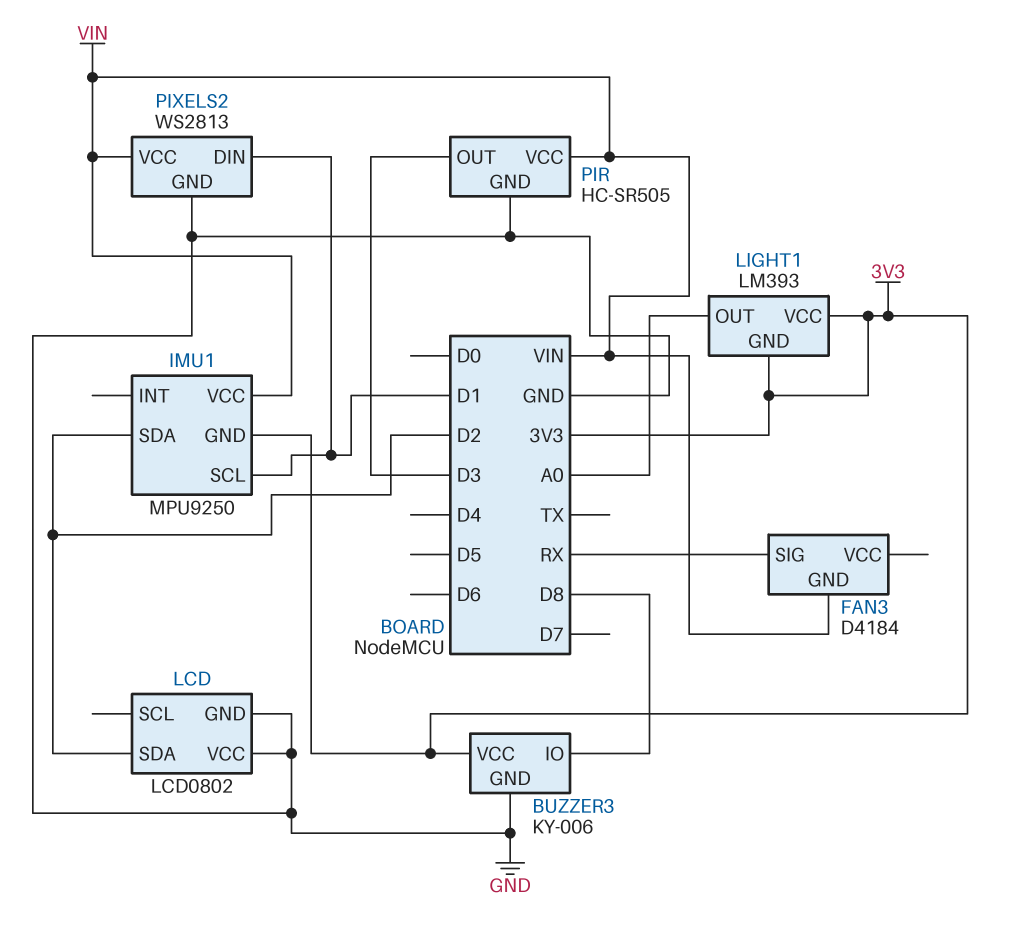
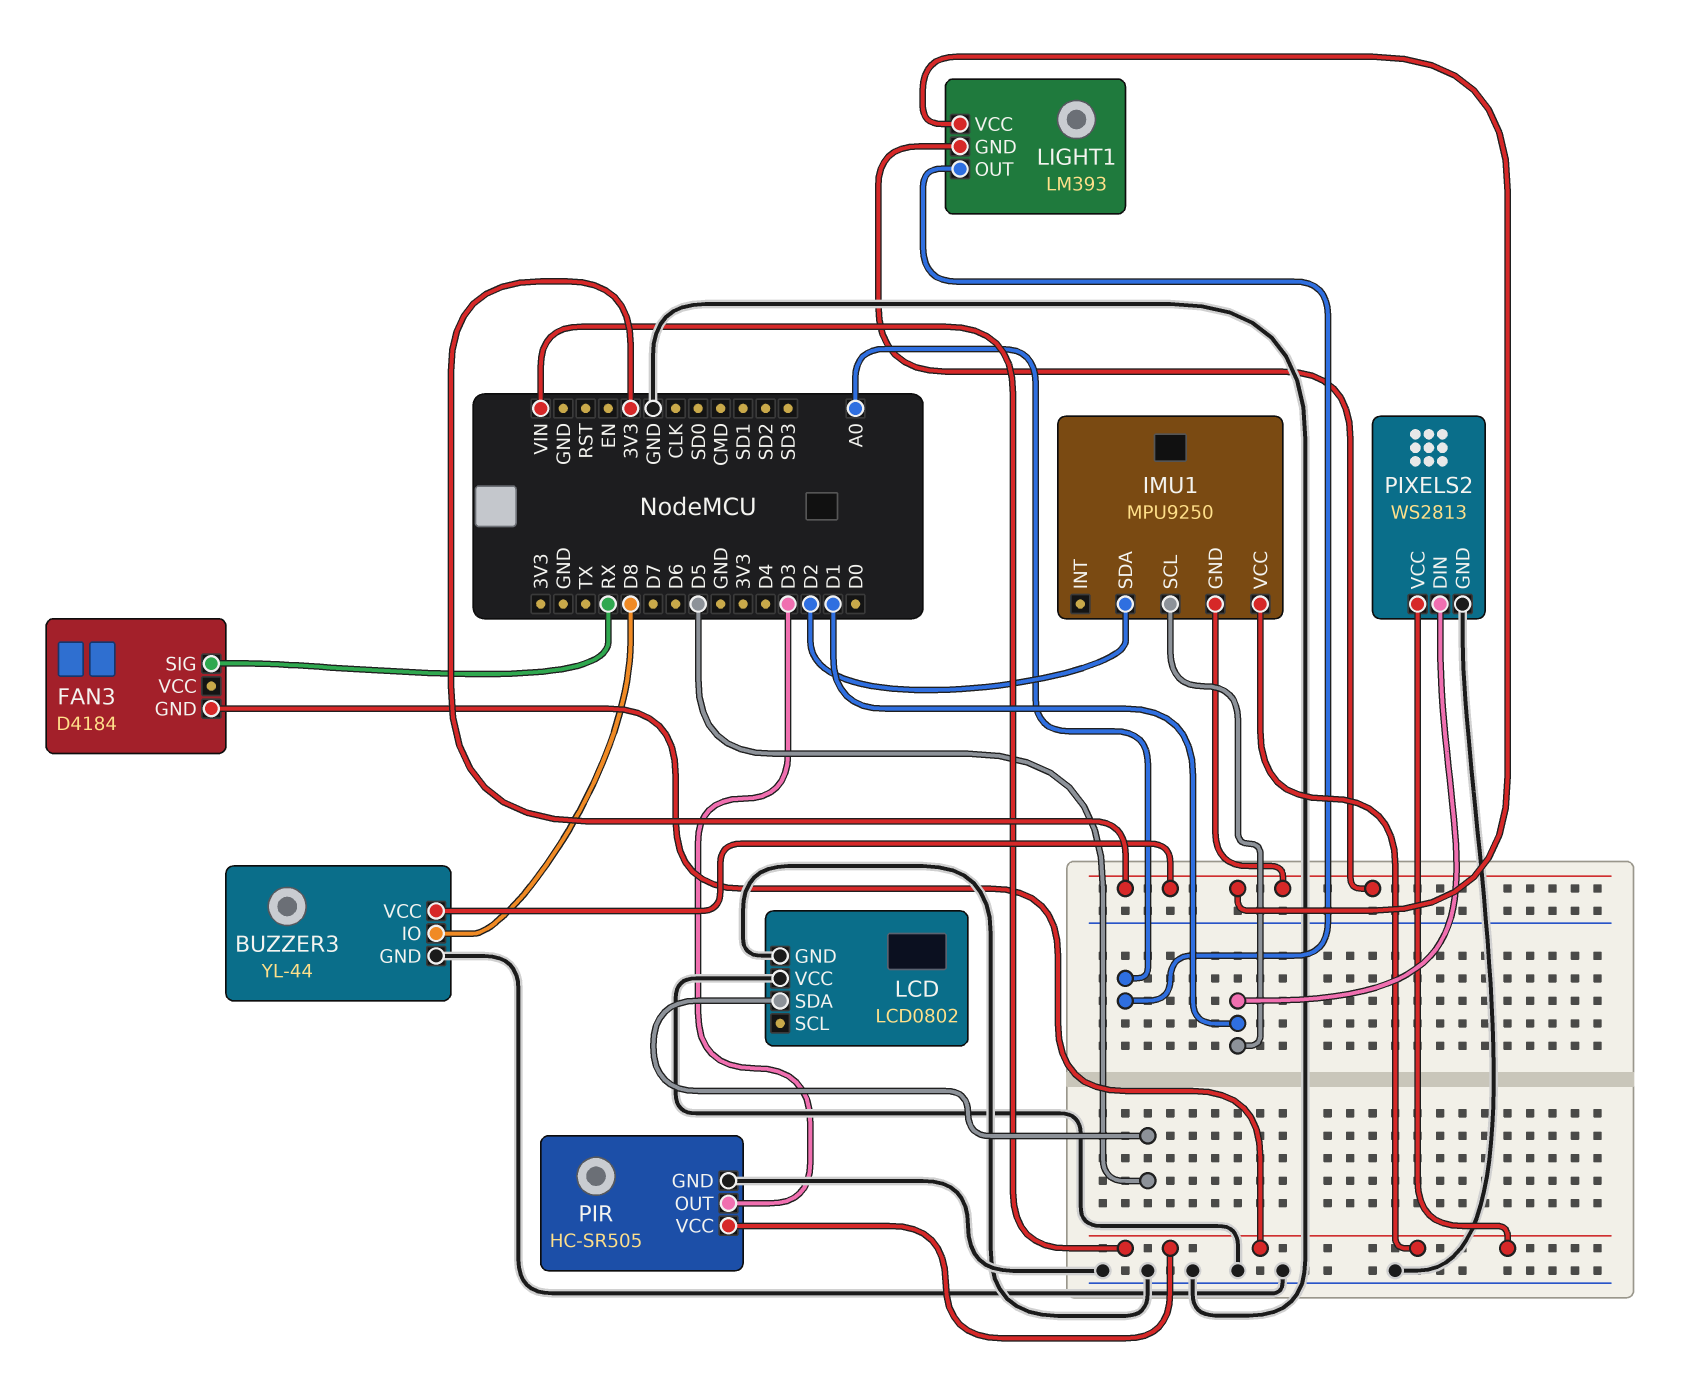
BUZZER3: KY-006 -> YL-44
LCD pin SDA: D2 -> D5

